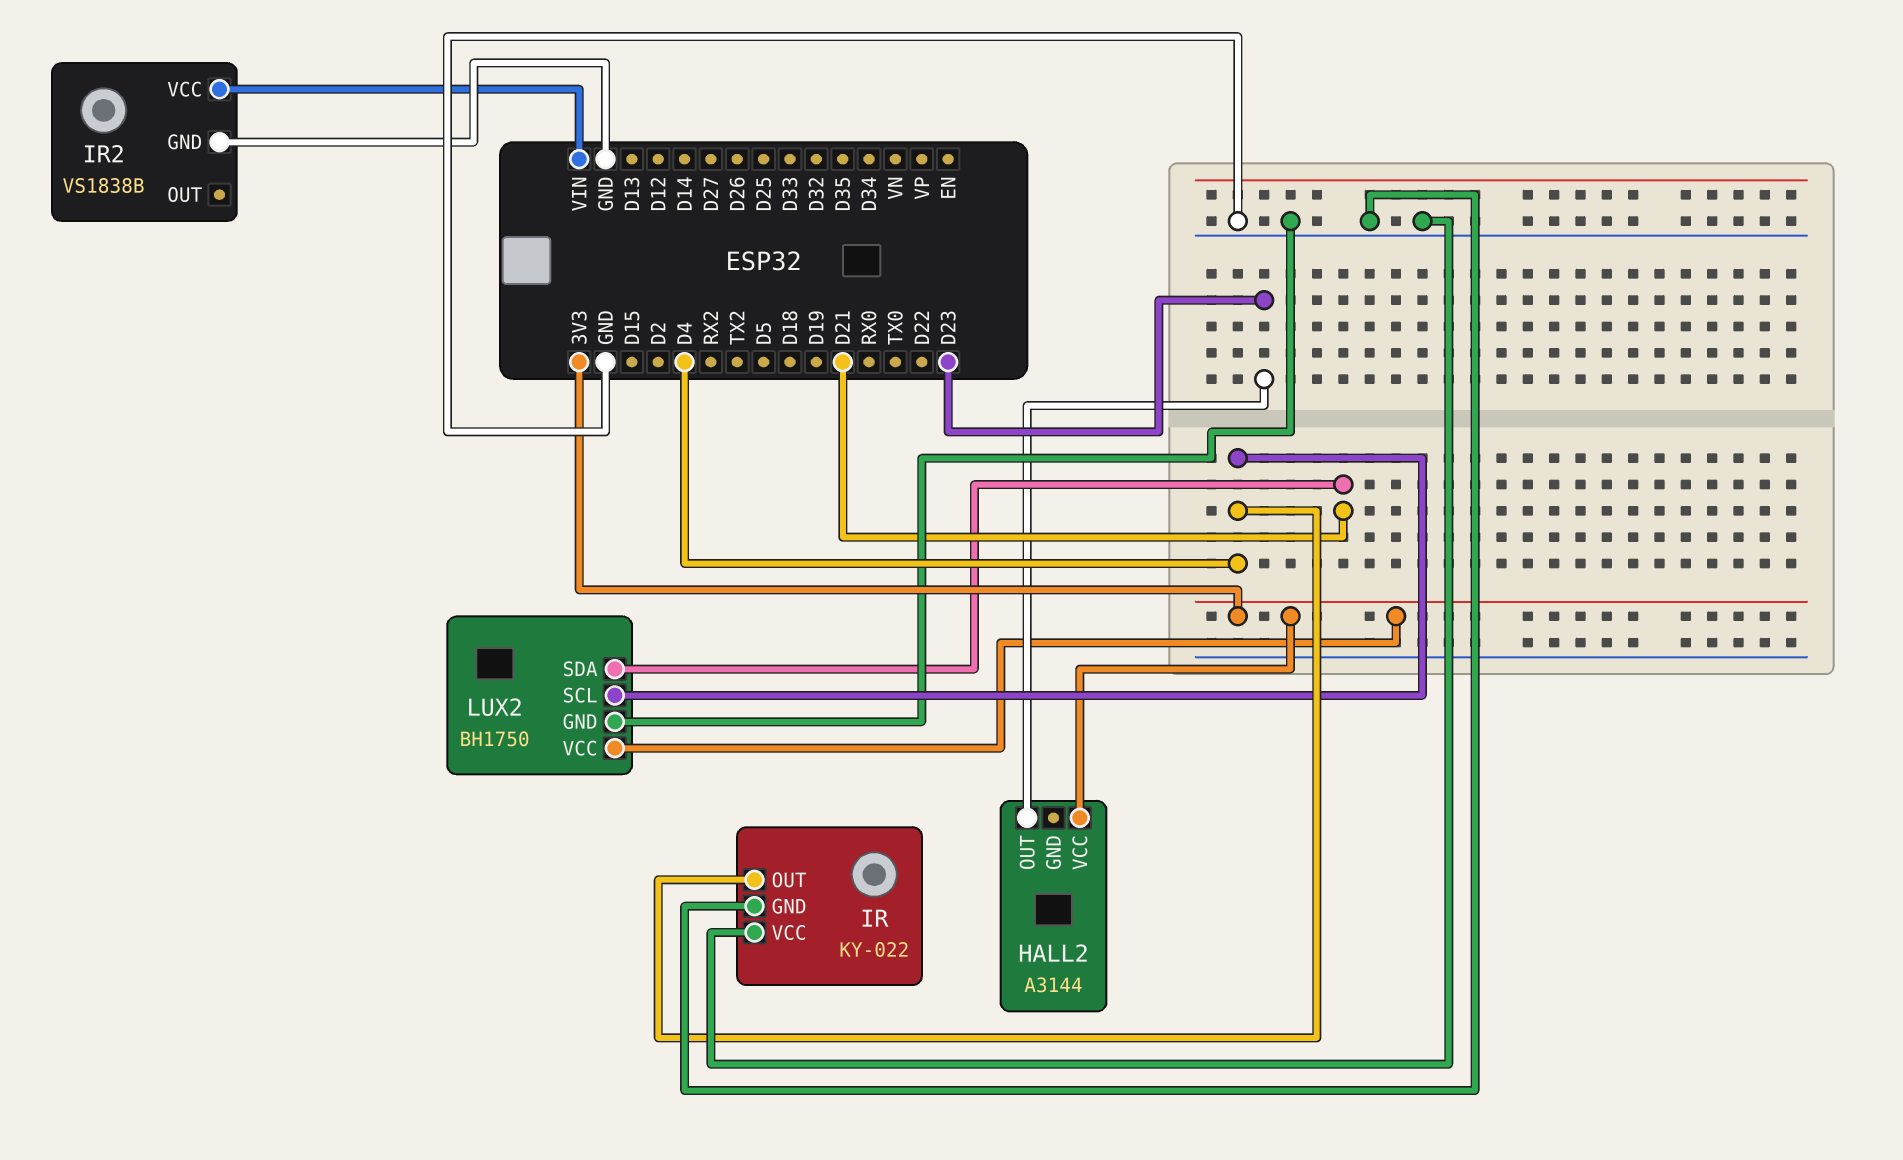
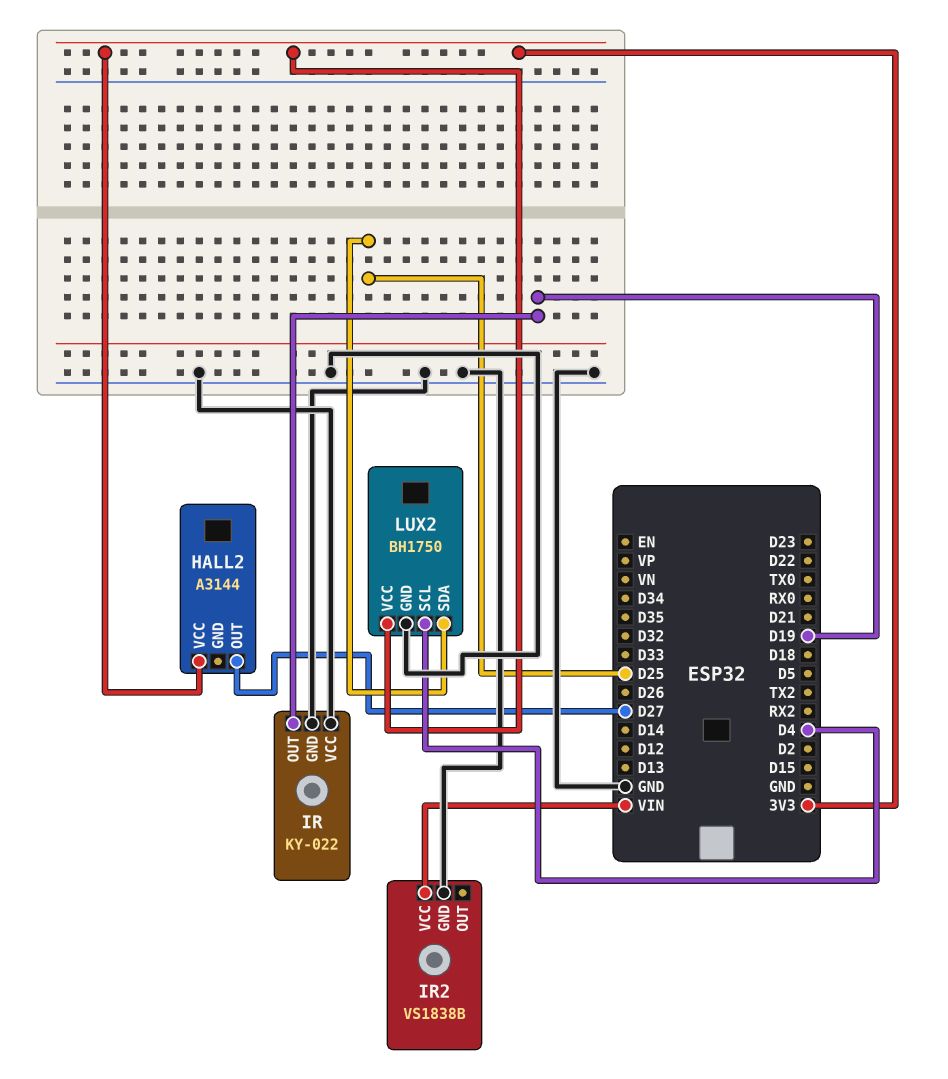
HALL2 pin OUT: D23 -> D27
IR pin OUT: D4 -> D19
LUX2 pin SDA: D21 -> D25

